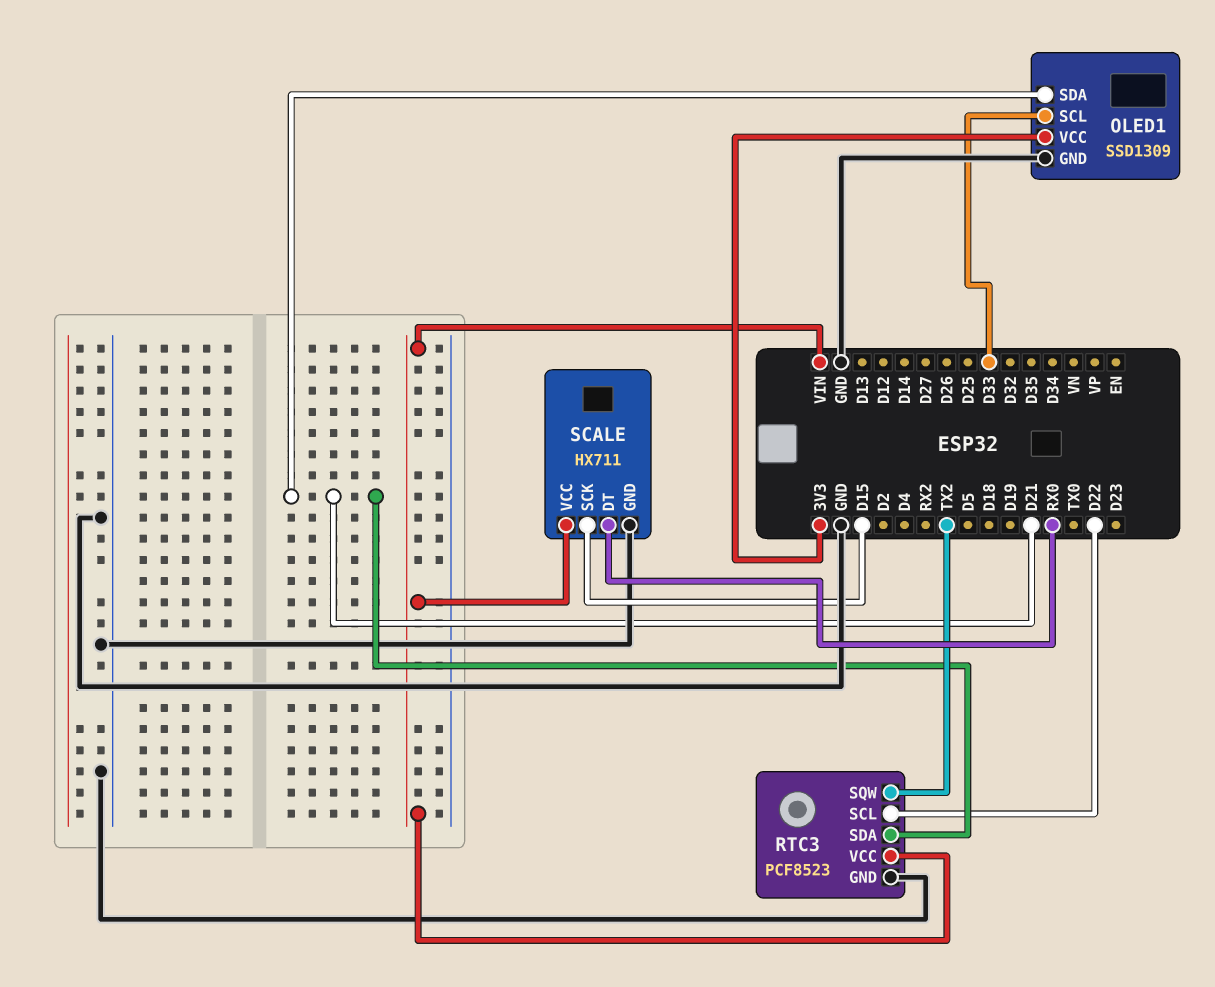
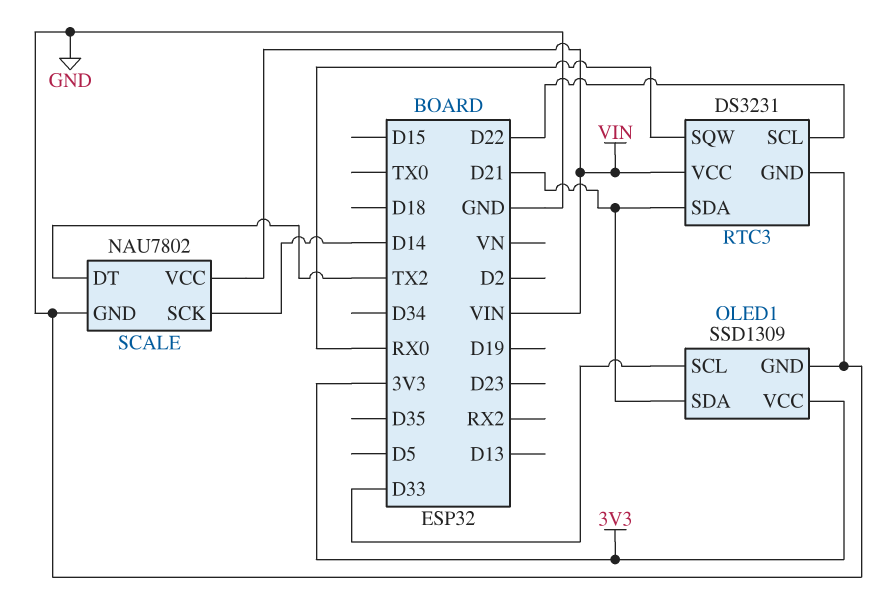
RTC3: PCF8523 -> DS3231
RTC3 pin SQW: TX2 -> RX0
SCALE: HX711 -> NAU7802
SCALE pin DT: RX0 -> TX2
SCALE pin SCK: D15 -> D14

